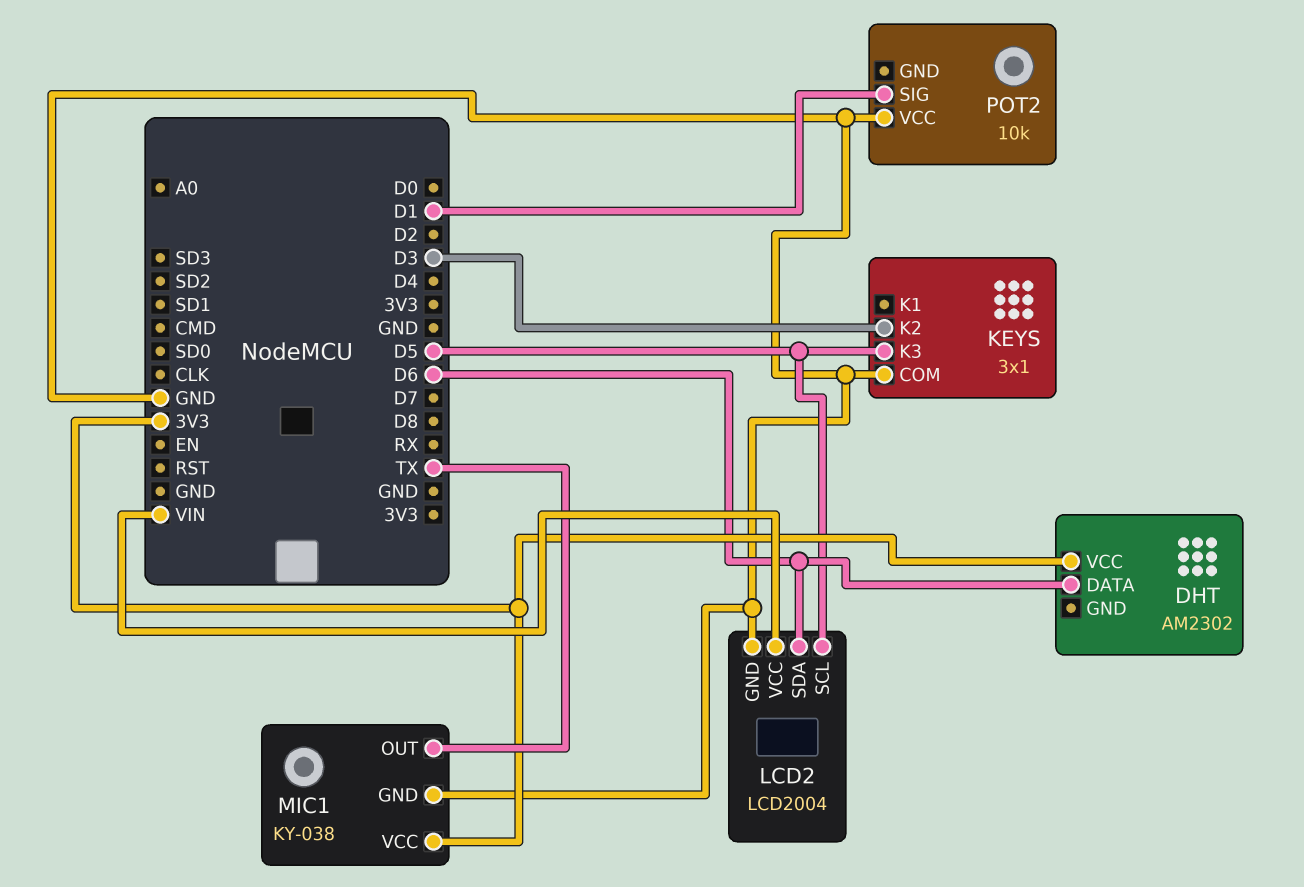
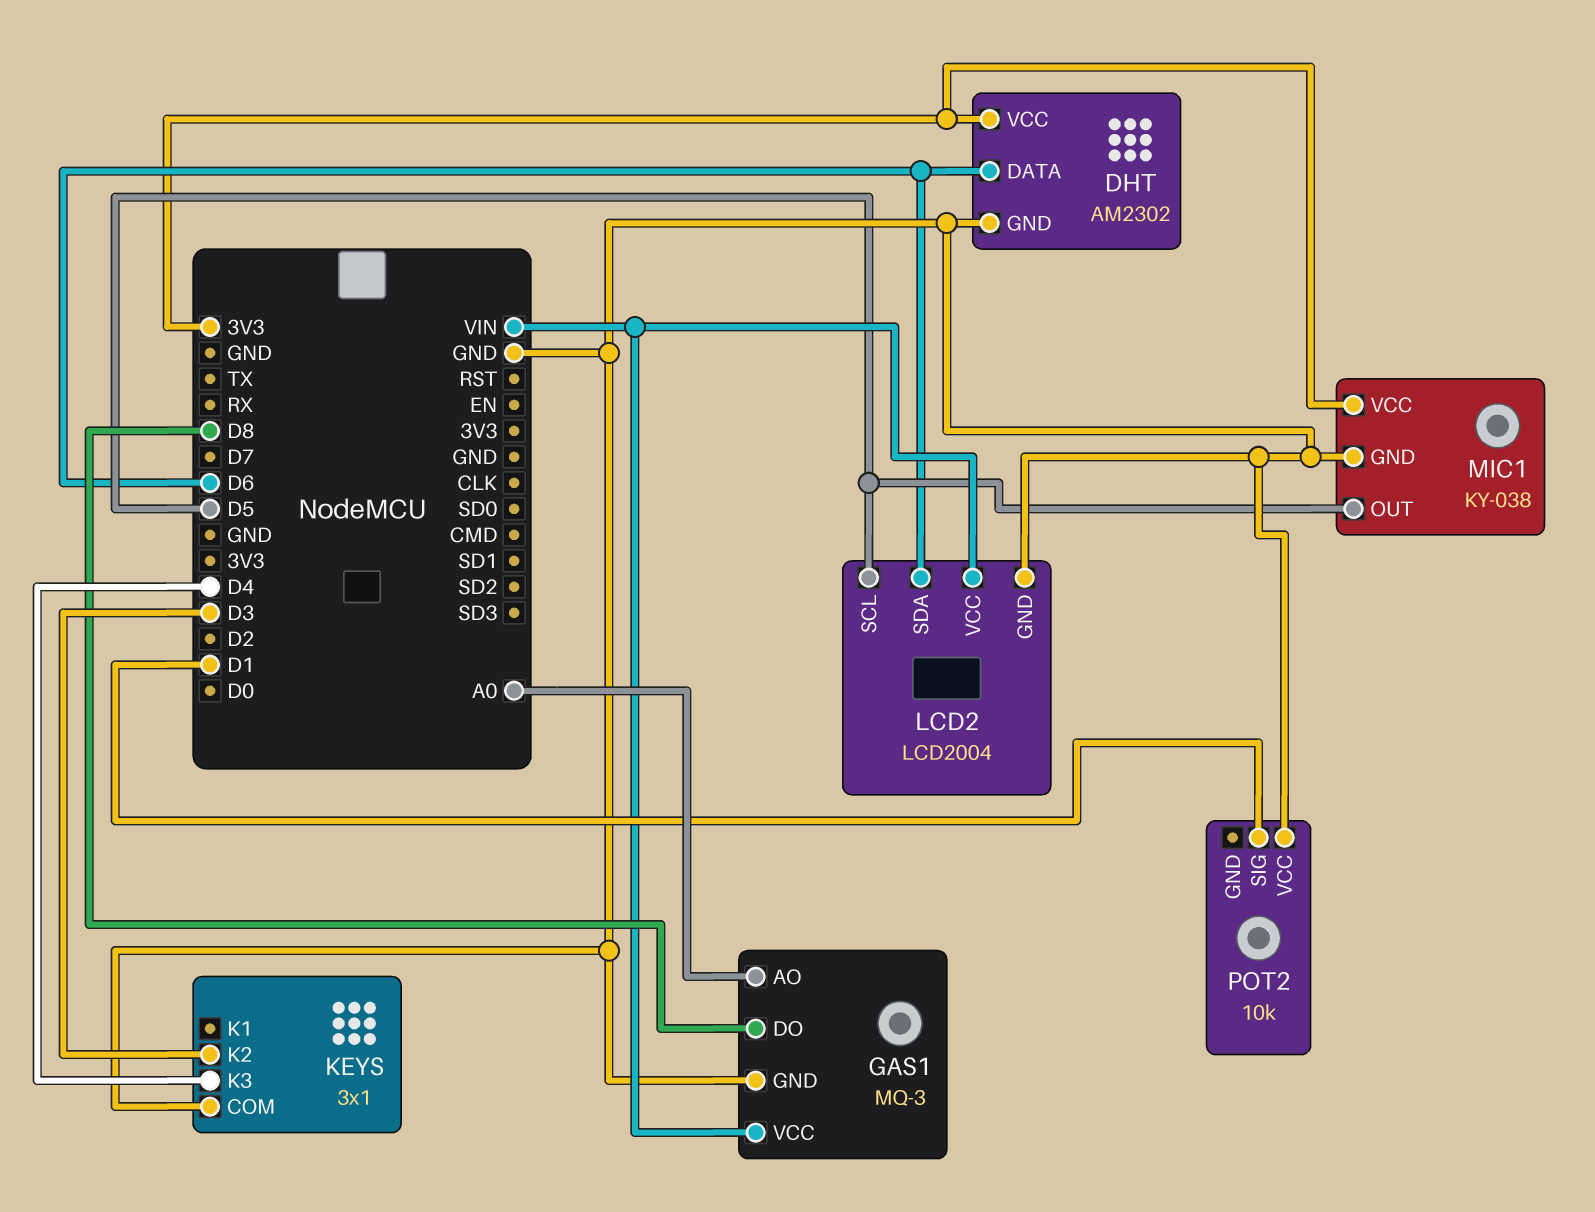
DHT pin GND: none -> GND
GAS1: none -> MQ-3
GAS1 pin AO: none -> A0
GAS1 pin DO: none -> D8
GAS1 pin GND: none -> GND
GAS1 pin VCC: none -> VIN
KEYS pin K3: D5 -> D4
MIC1 pin OUT: TX -> D5

